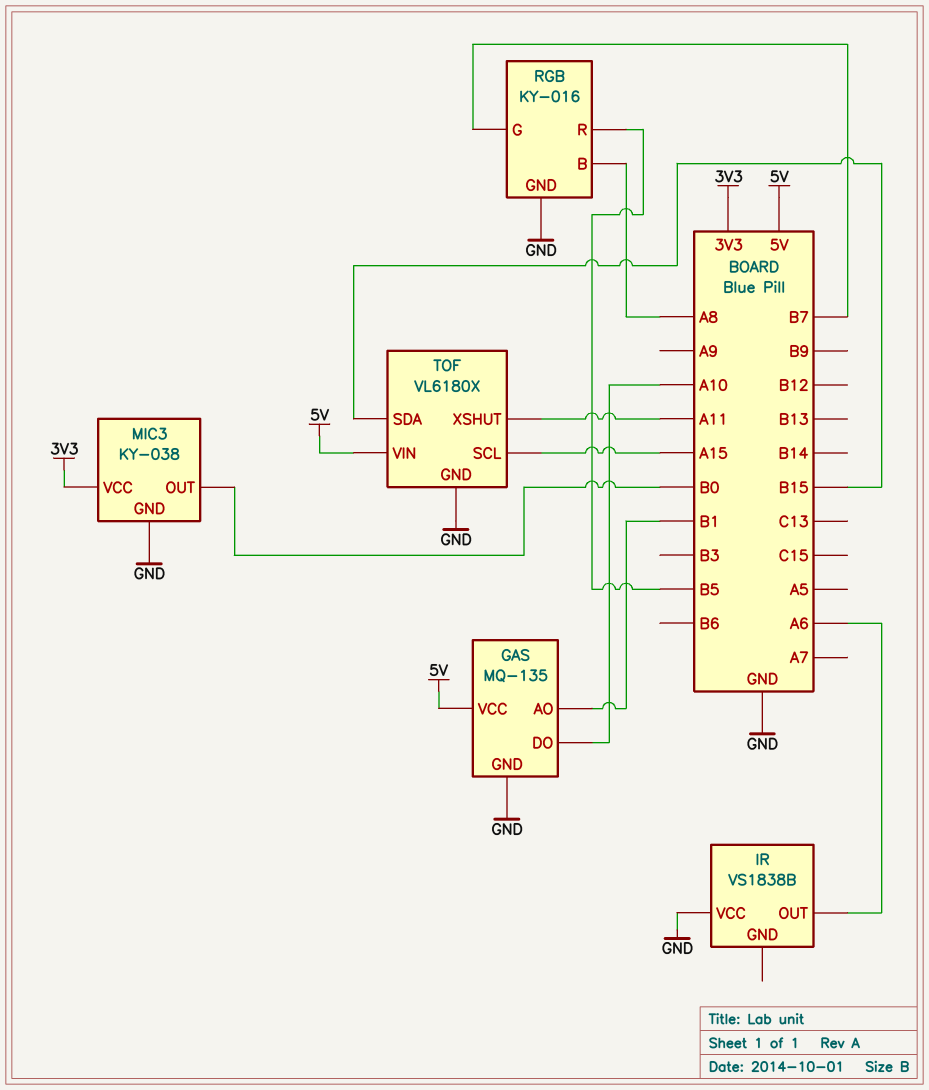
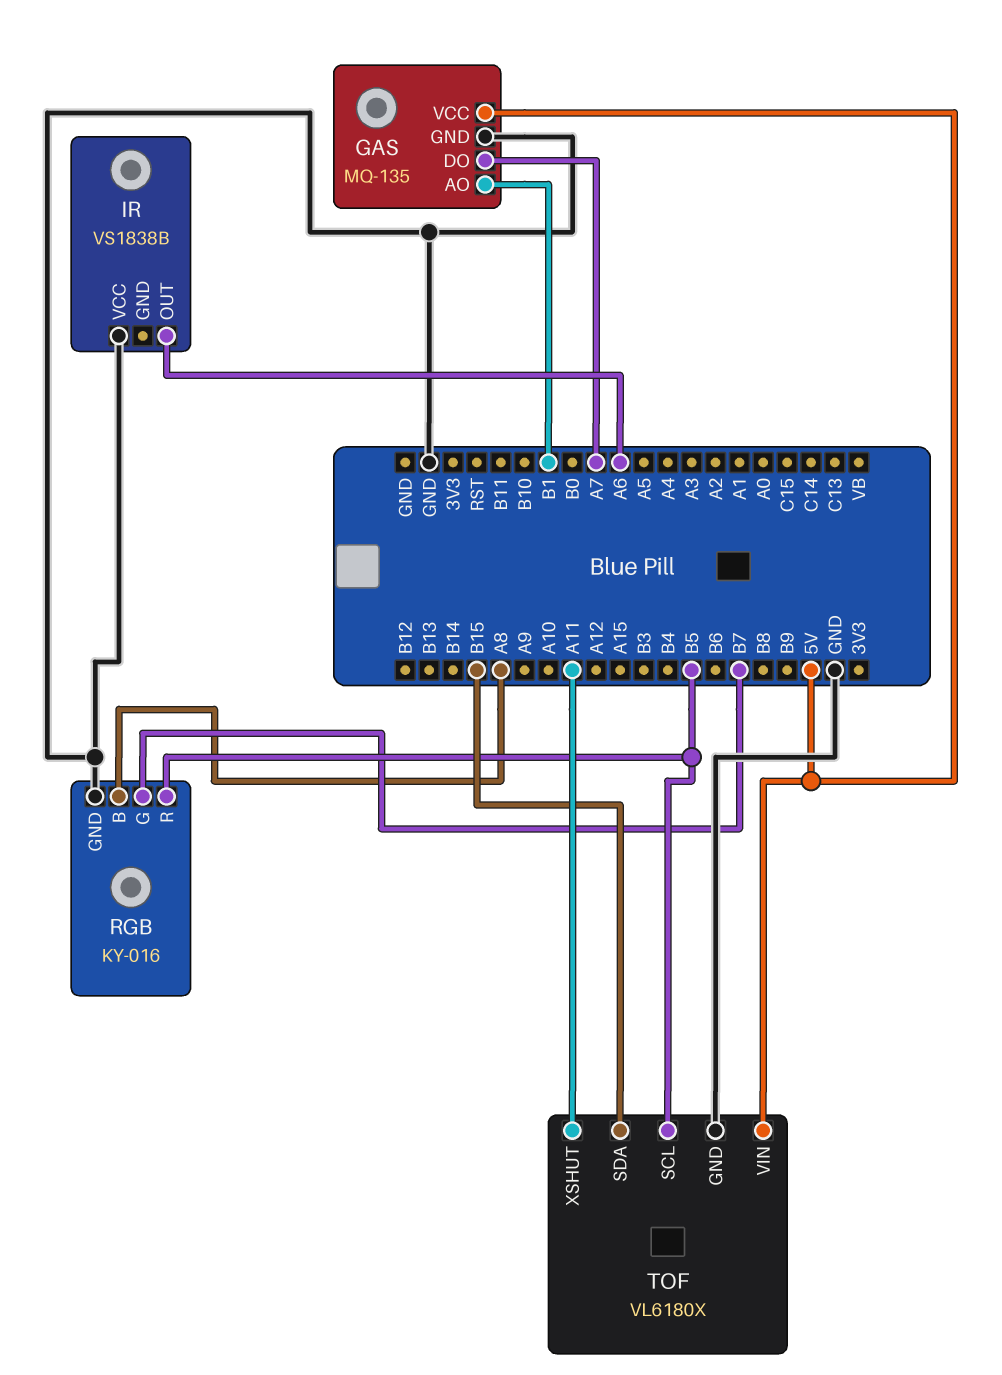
GAS pin DO: A10 -> A7
MIC3: KY-038 -> none
MIC3 pin GND: GND -> none
MIC3 pin OUT: B0 -> none
MIC3 pin VCC: 3V3 -> none
TOF pin SCL: A15 -> B5

